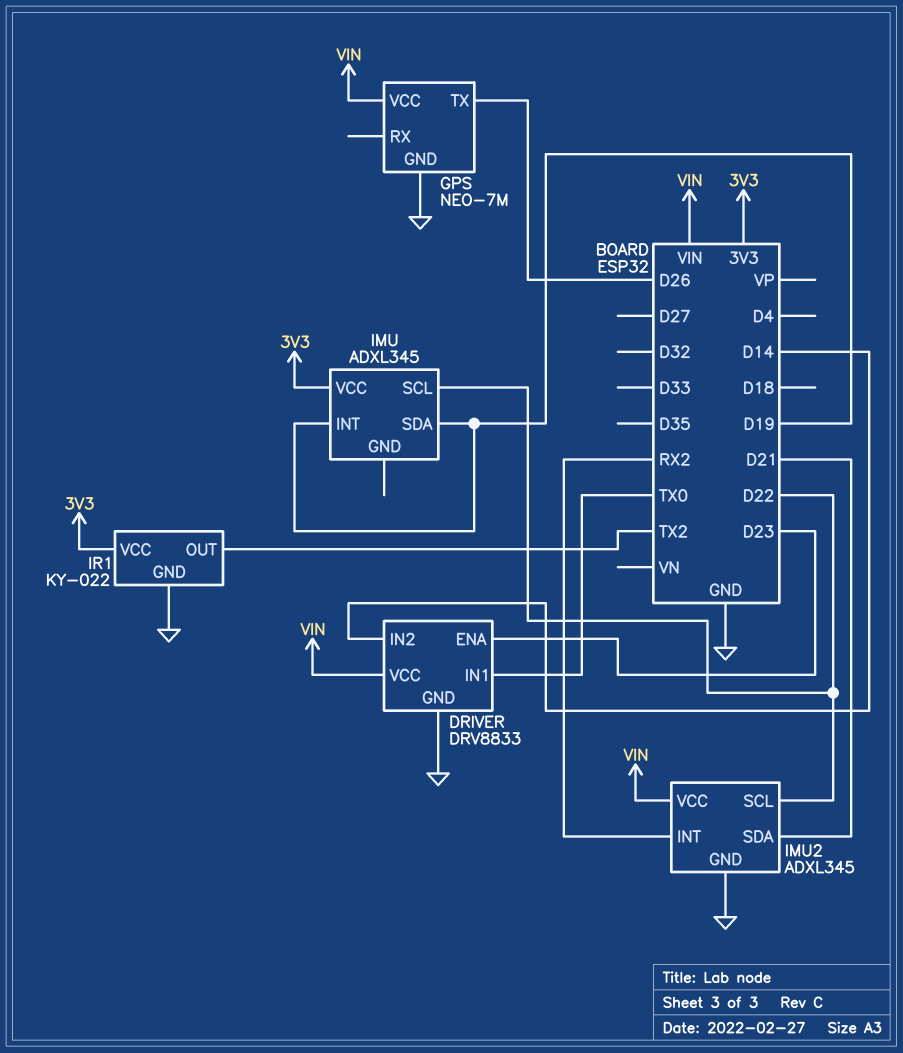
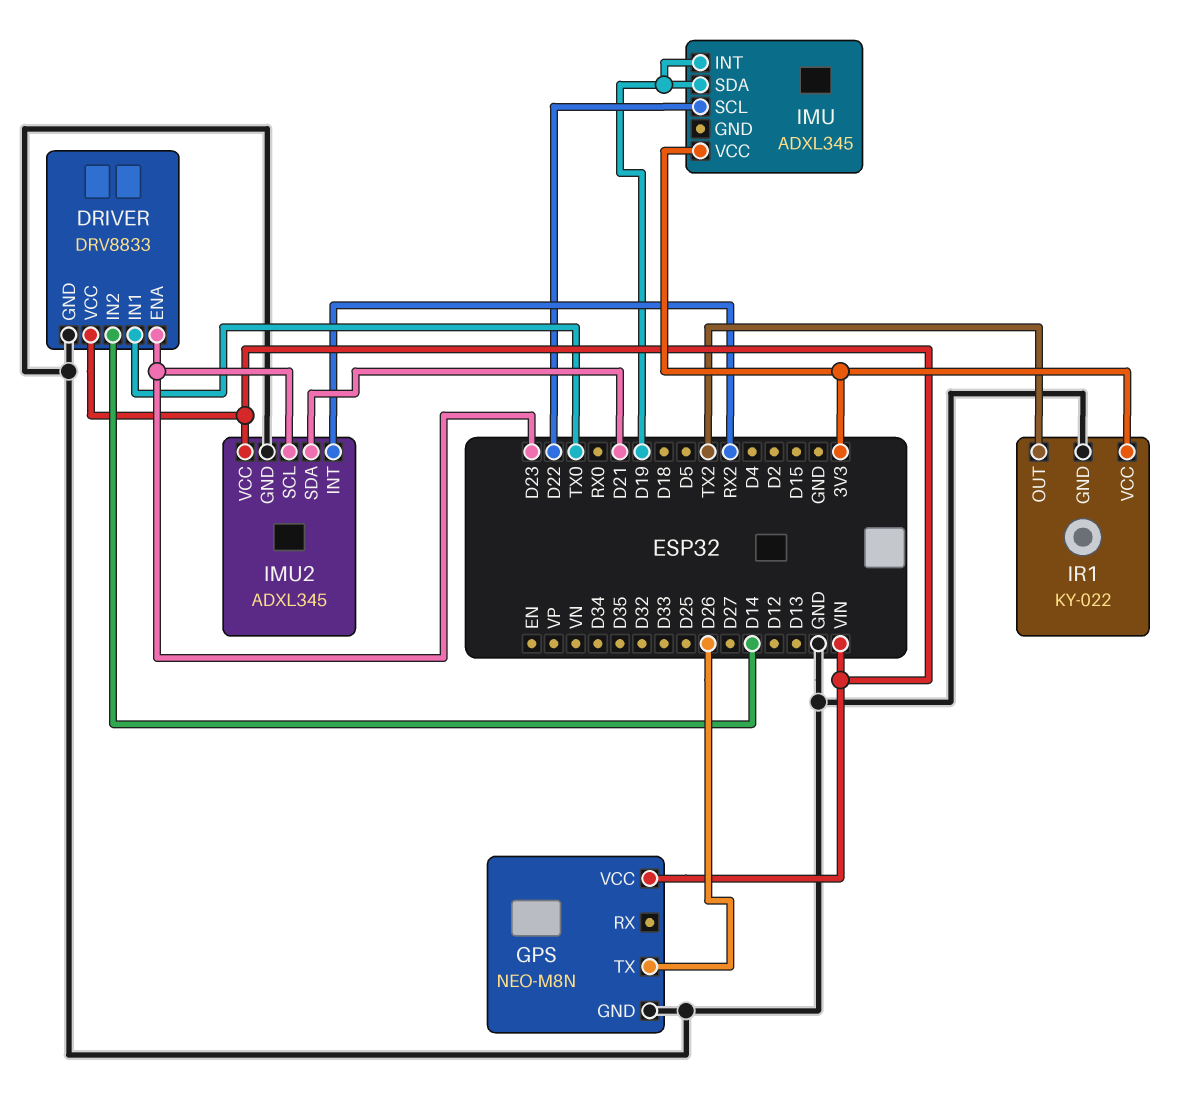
GPS: NEO-7M -> NEO-M8N
IMU2 pin SCL: D22 -> D23

